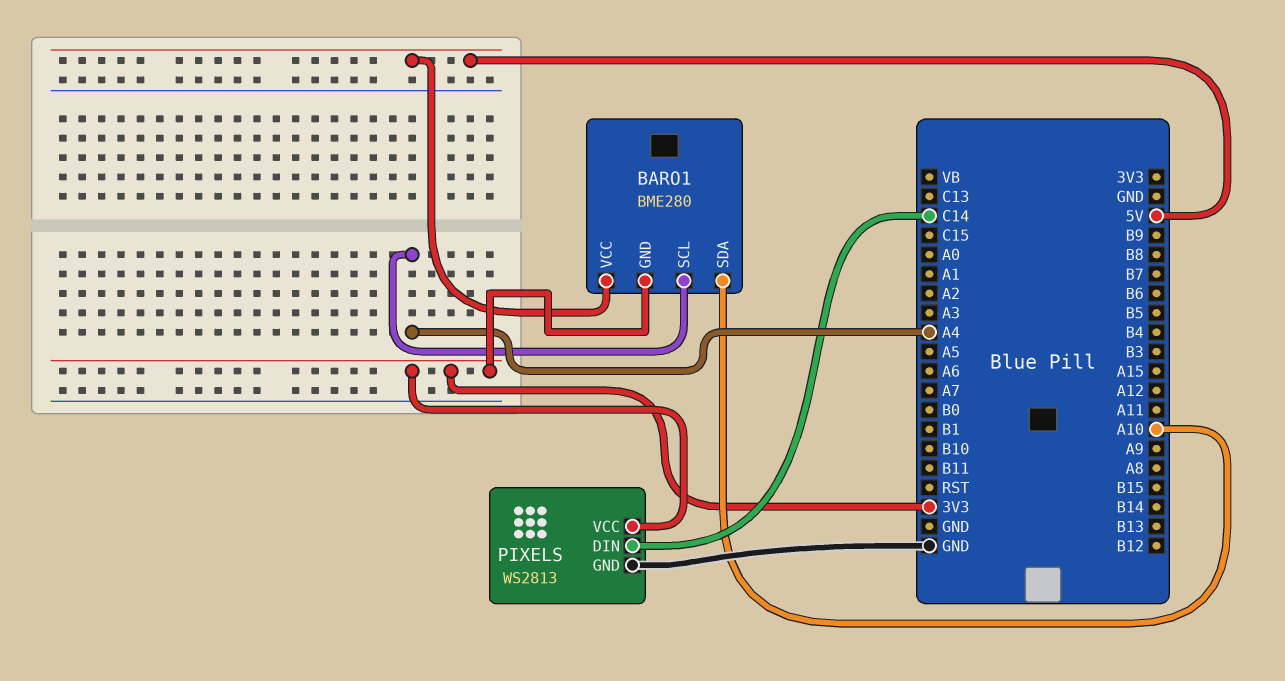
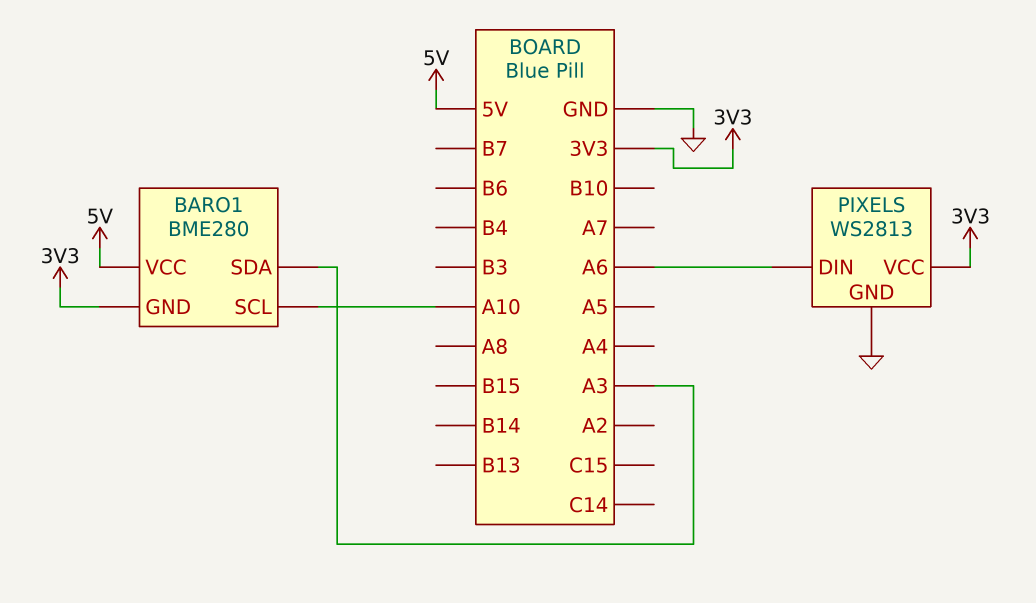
BARO1 pin SCL: A4 -> A10
BARO1 pin SDA: A10 -> A3
PIXELS pin DIN: C14 -> A6

